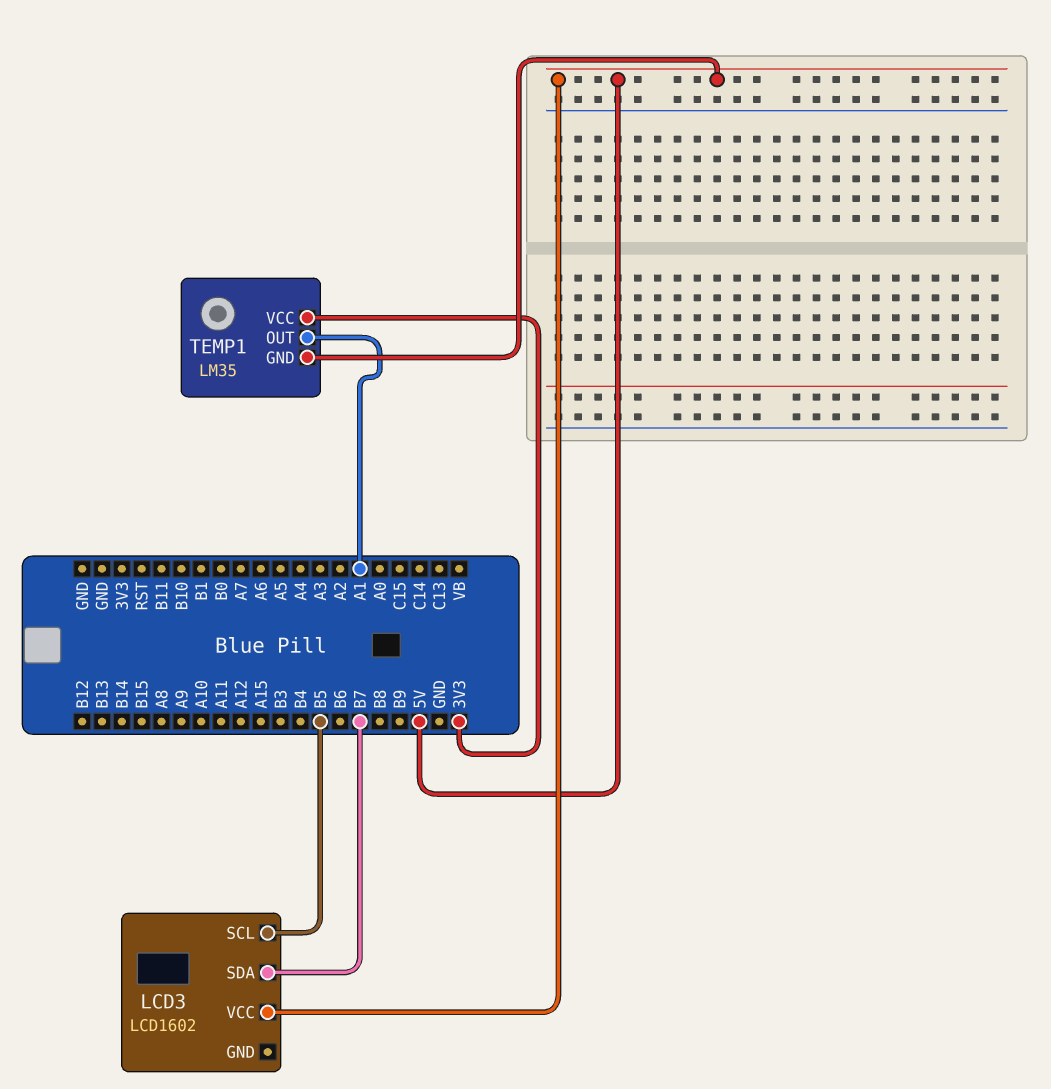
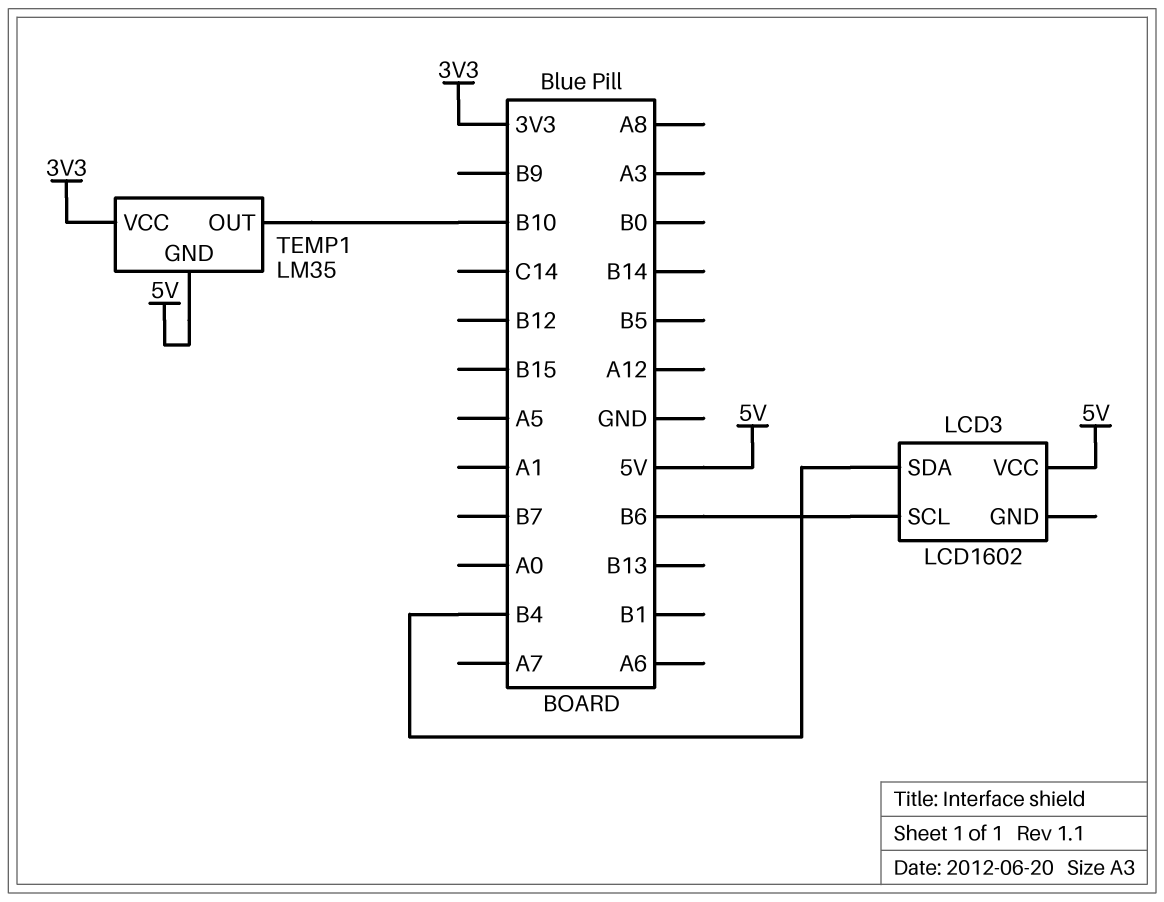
LCD3 pin SCL: B5 -> B6
LCD3 pin SDA: B7 -> B4
TEMP1 pin OUT: A1 -> B10

